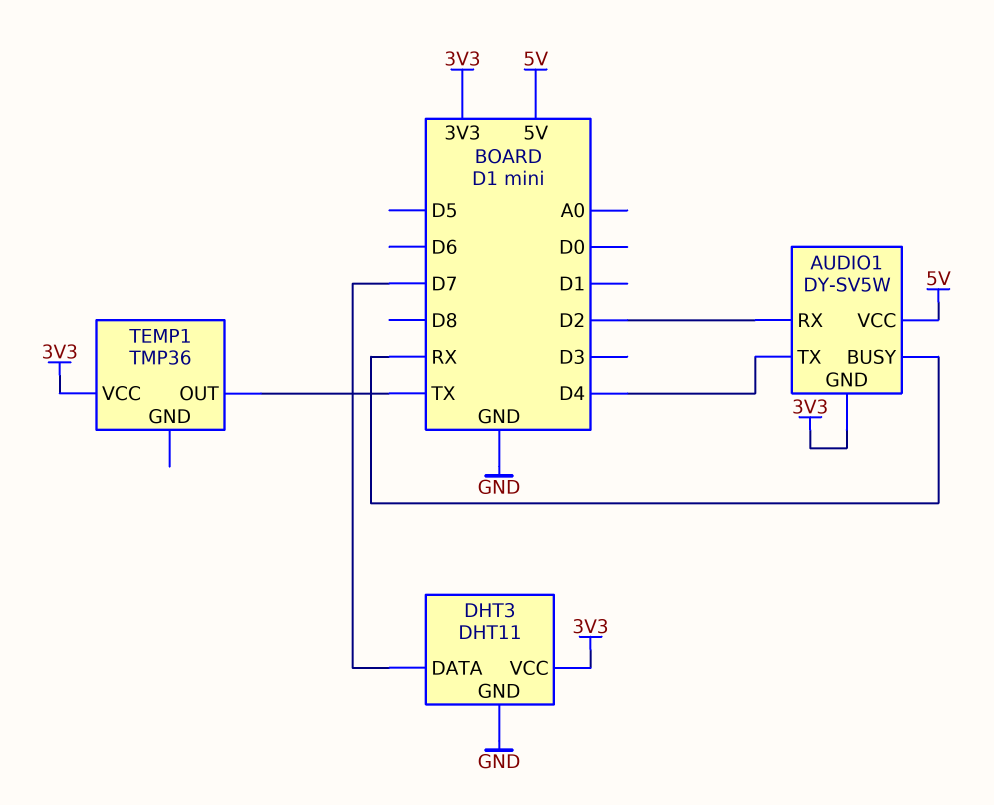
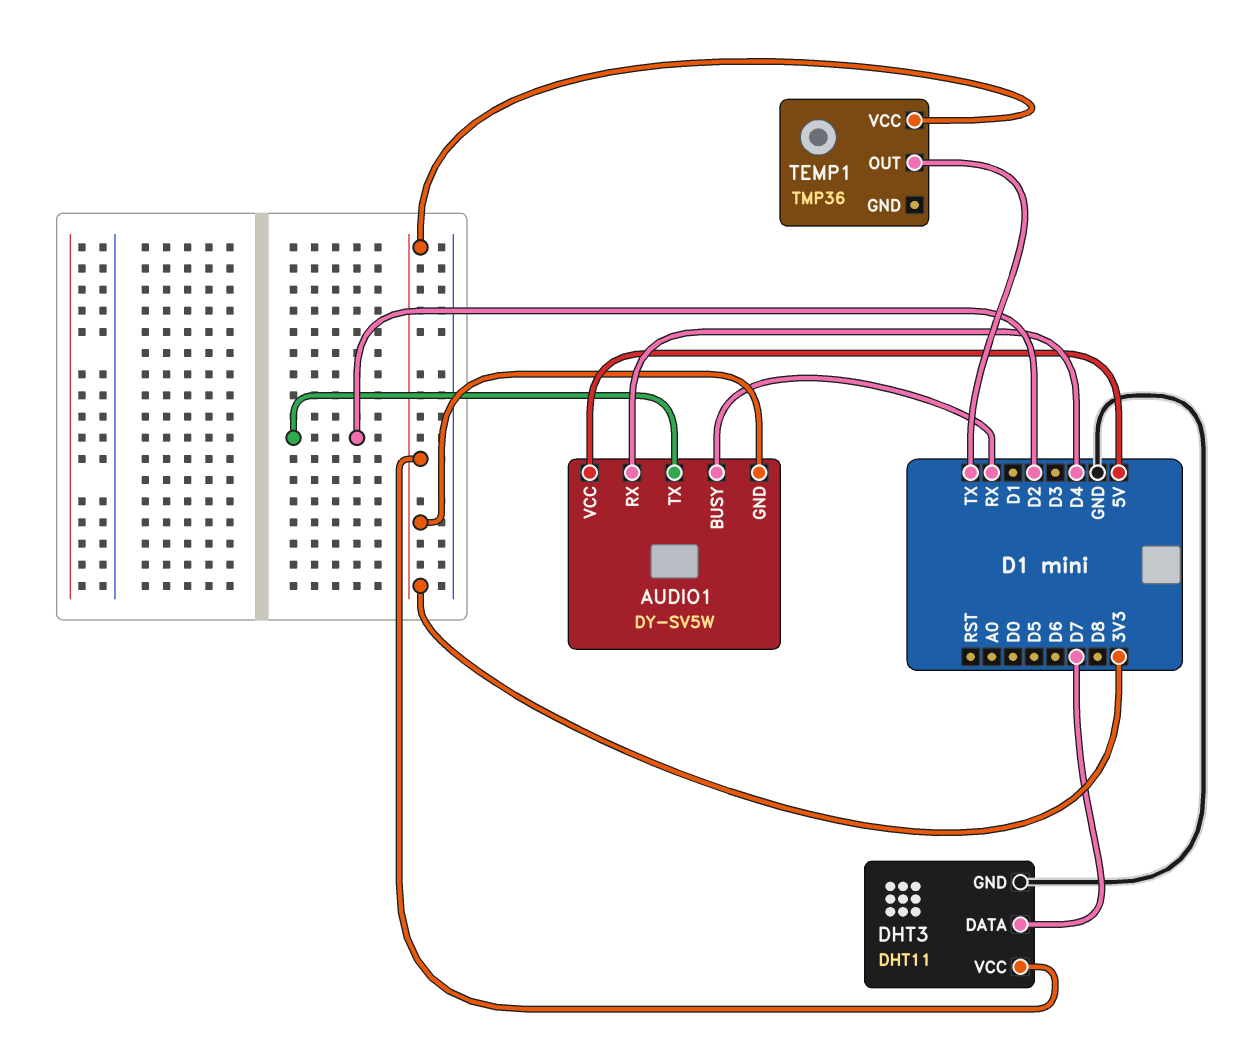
AUDIO1 pin RX: D2 -> D4
AUDIO1 pin TX: D4 -> D2

